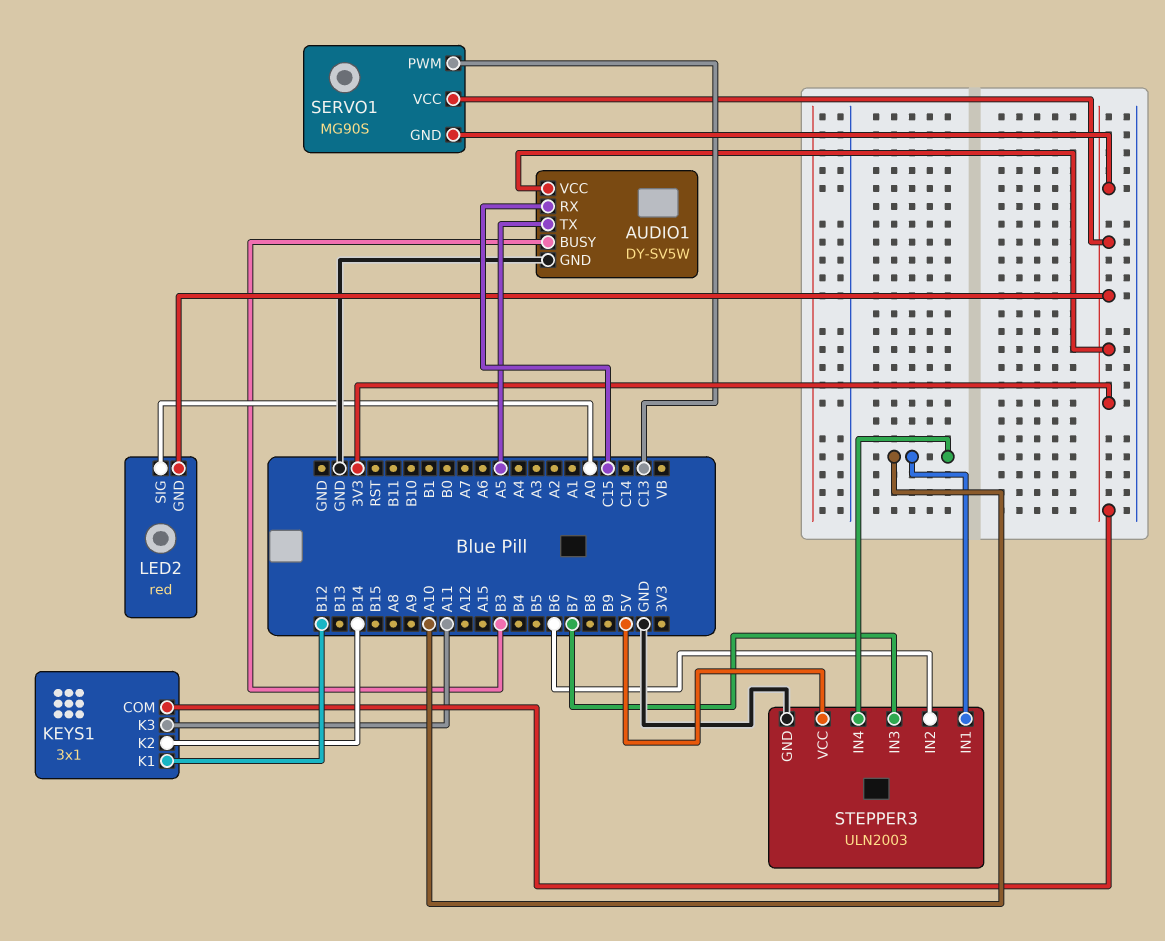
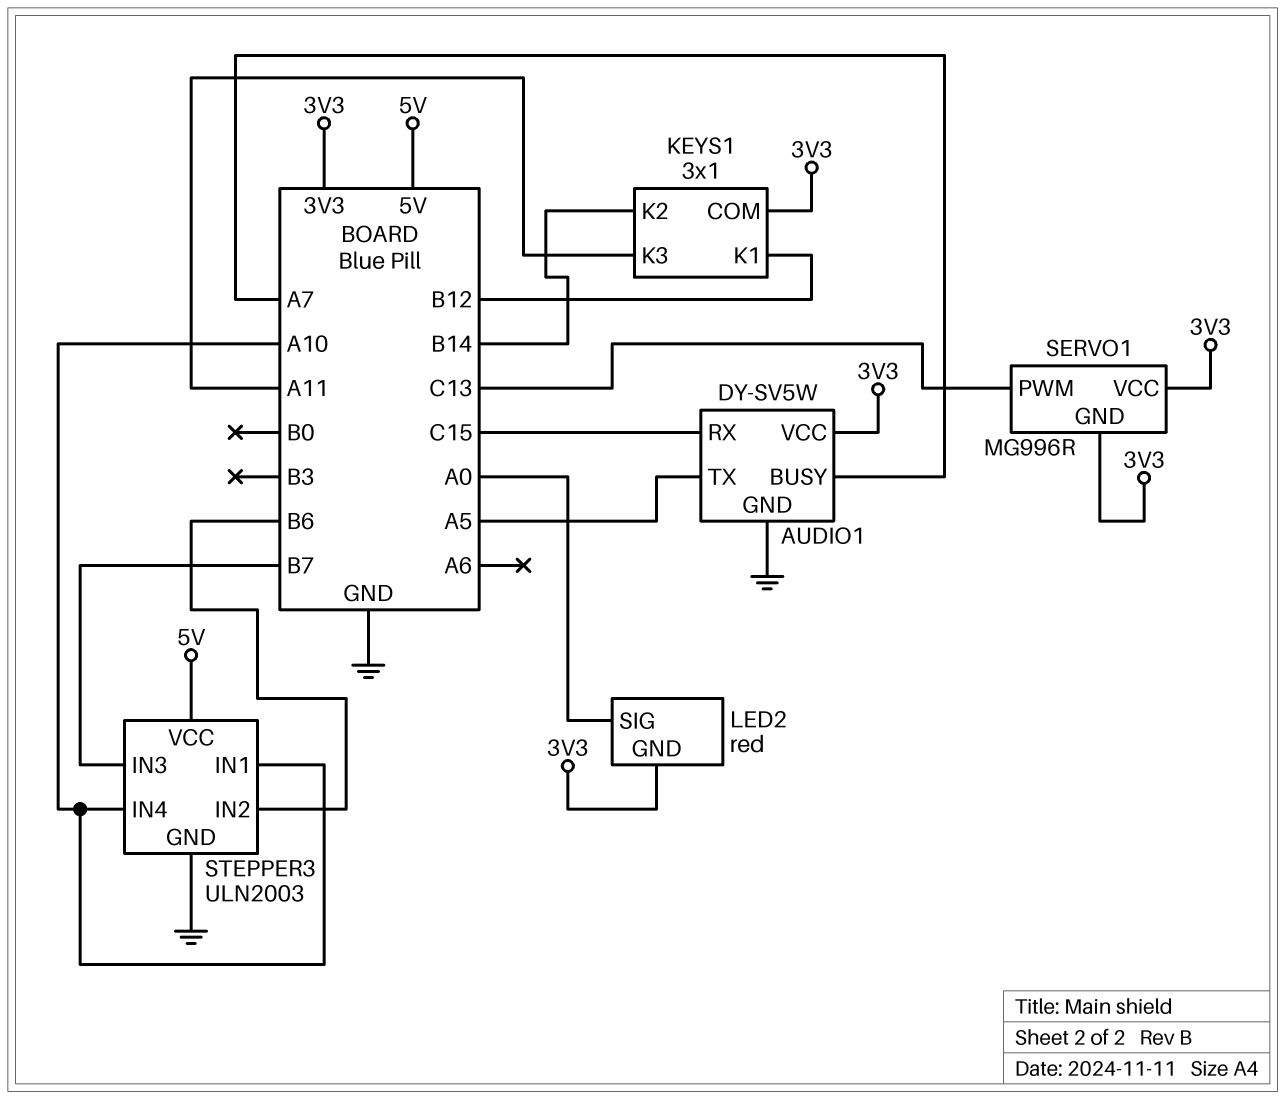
AUDIO1 pin BUSY: B3 -> A7
SERVO1: MG90S -> MG996R

